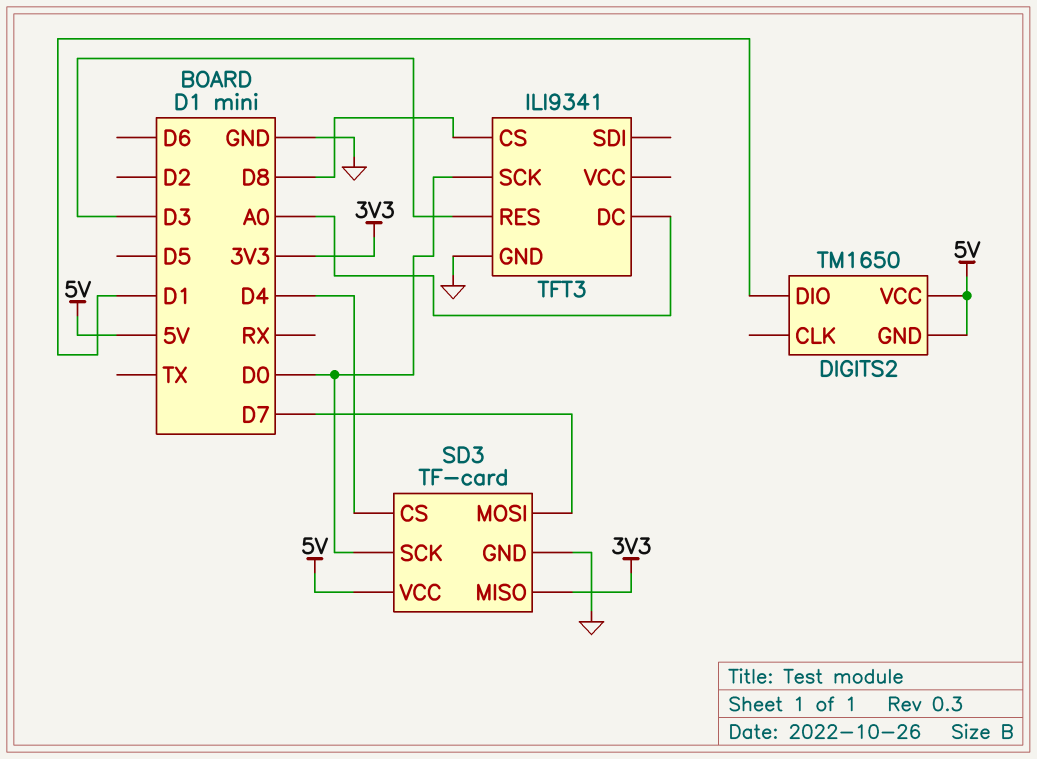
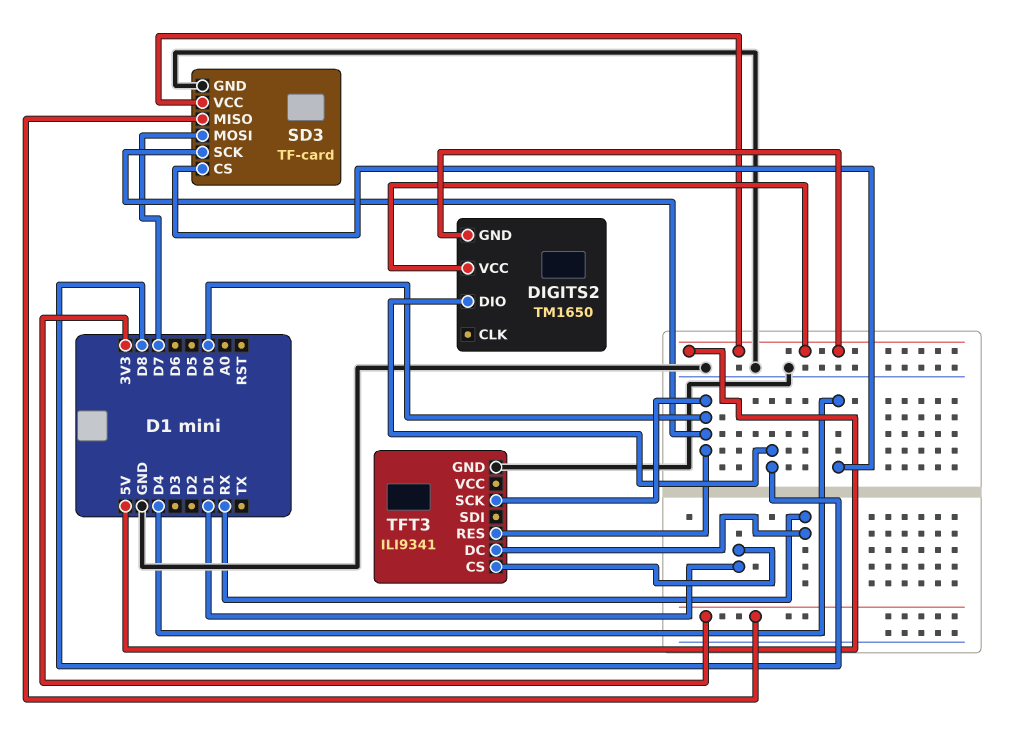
DIGITS2 pin DIO: D1 -> D8
TFT3 pin CS: D8 -> D1
TFT3 pin DC: A0 -> RX
TFT3 pin RES: D3 -> D0

